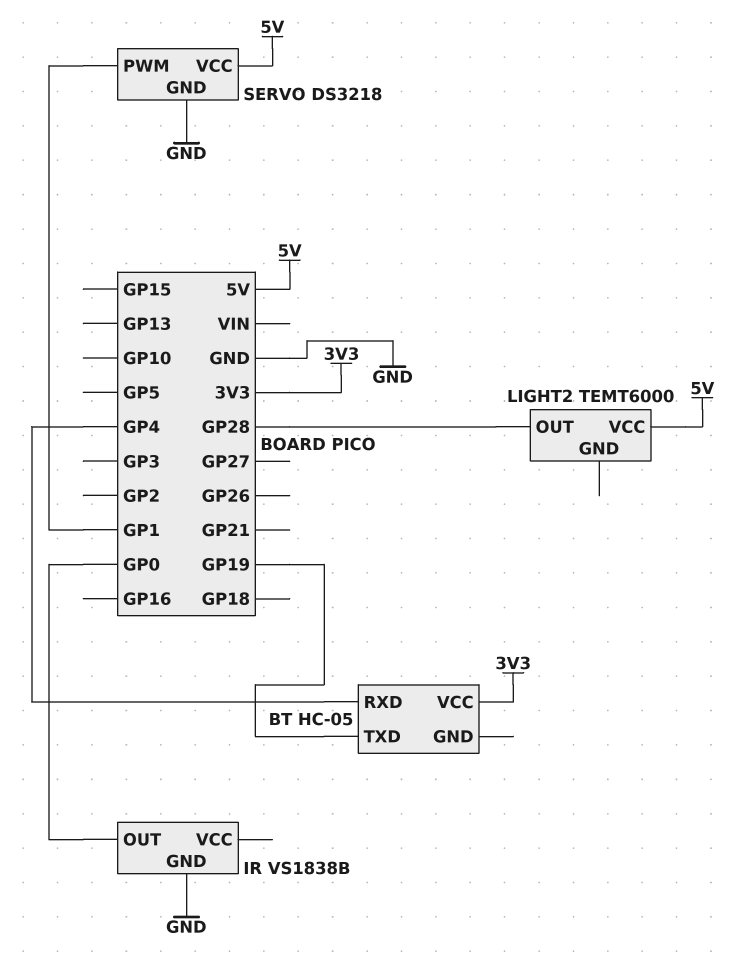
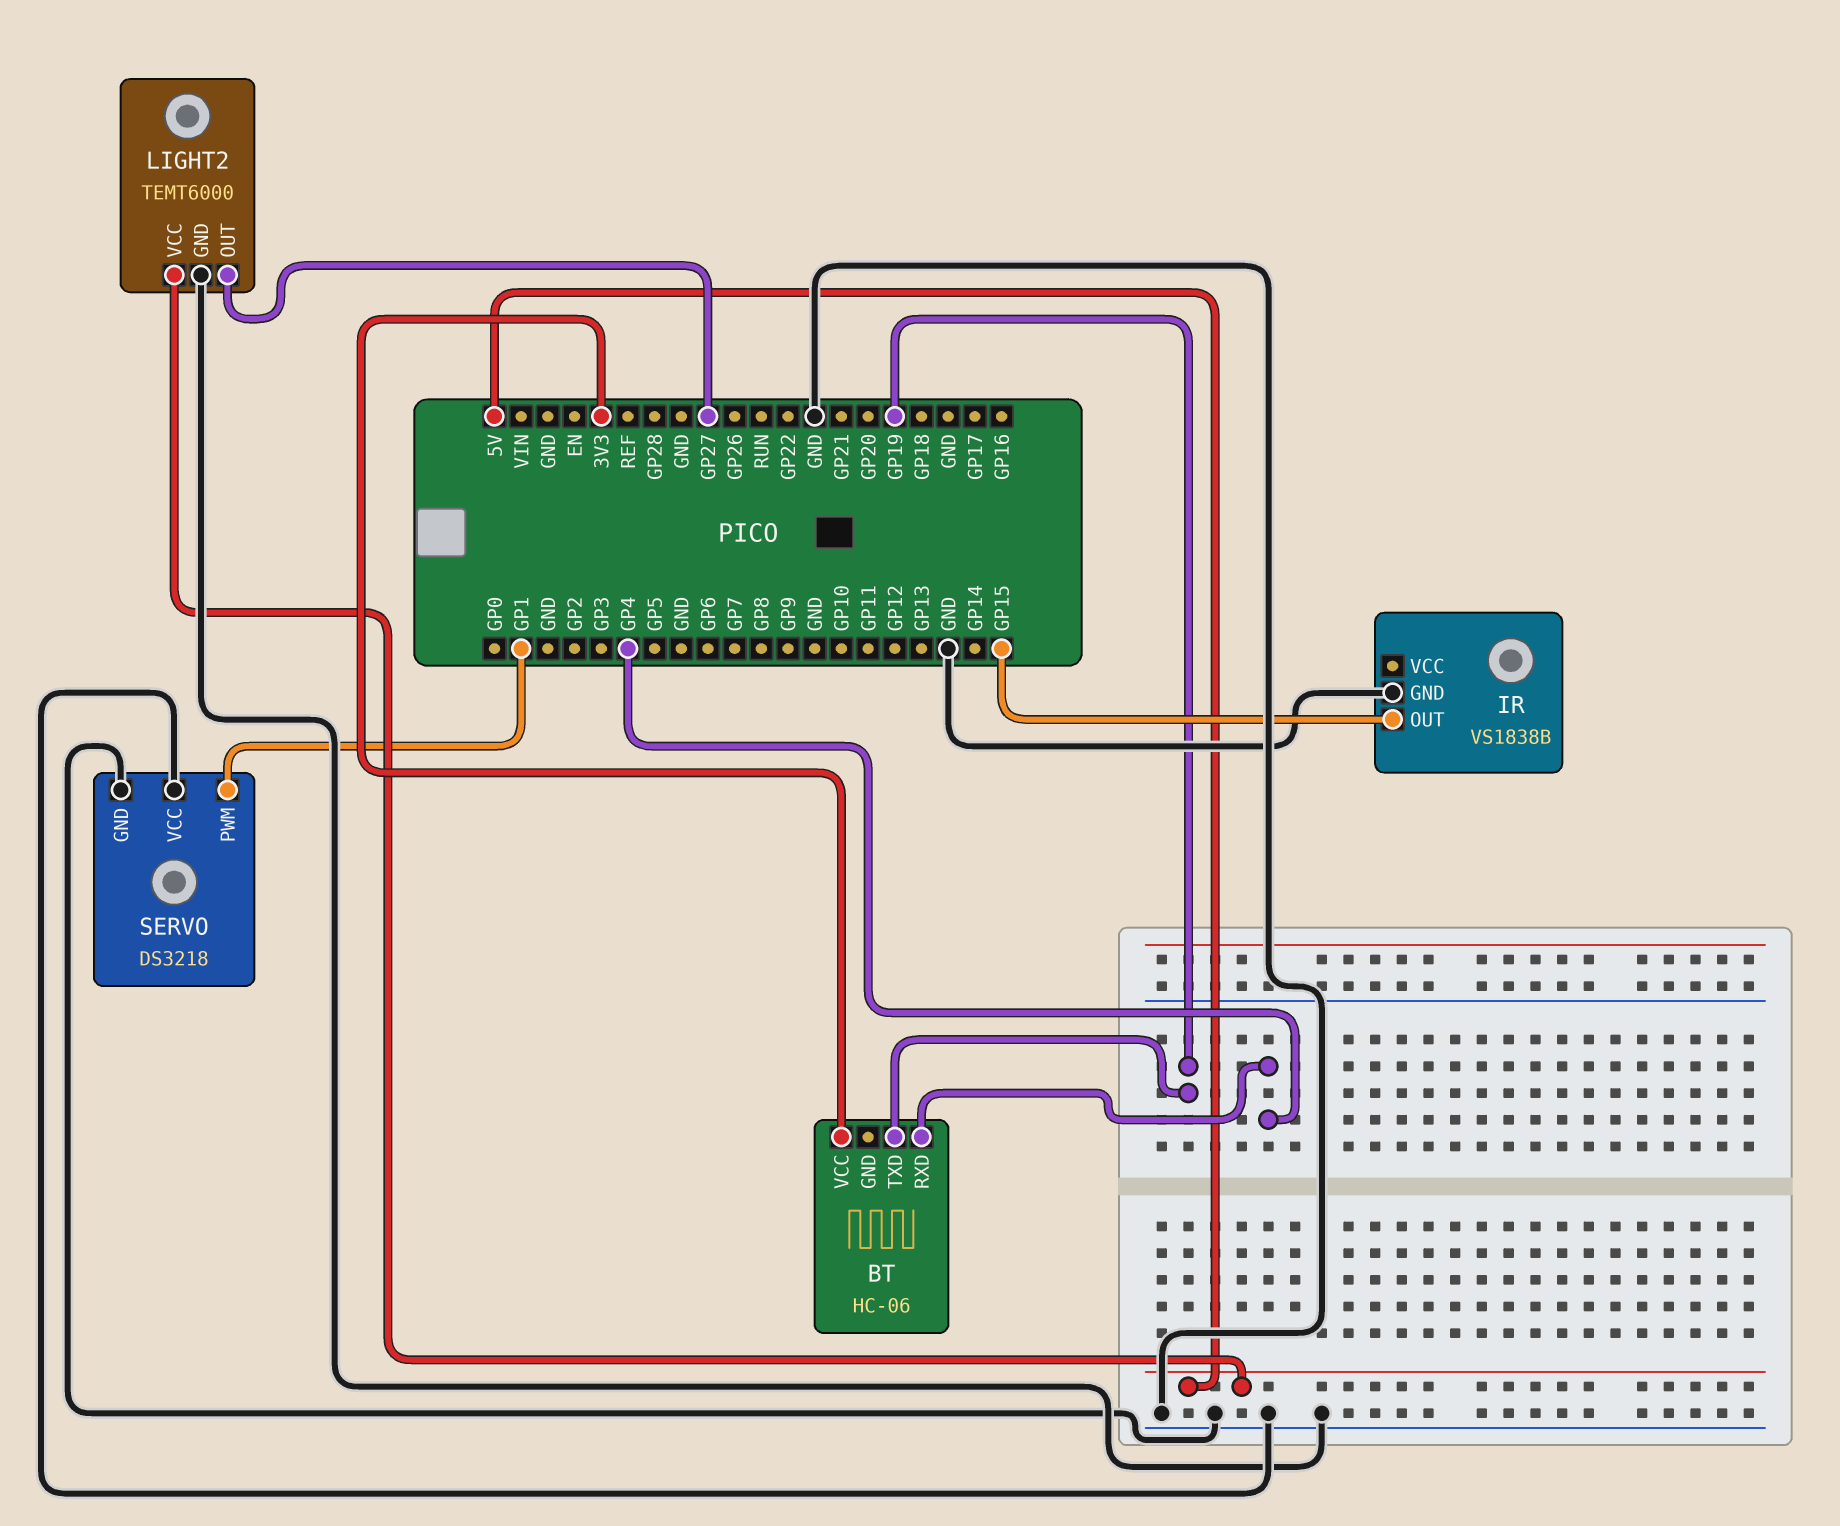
BT: HC-05 -> HC-06
IR pin OUT: GP0 -> GP15
LIGHT2 pin GND: none -> GND
LIGHT2 pin OUT: GP28 -> GP27
SERVO pin VCC: 5V -> GND

